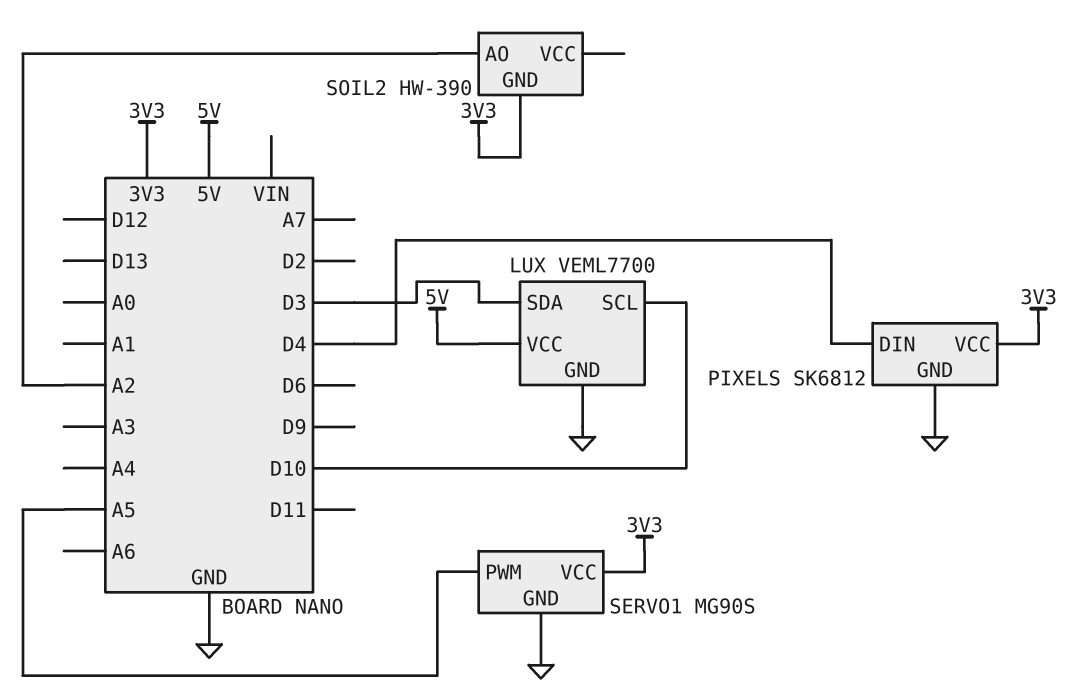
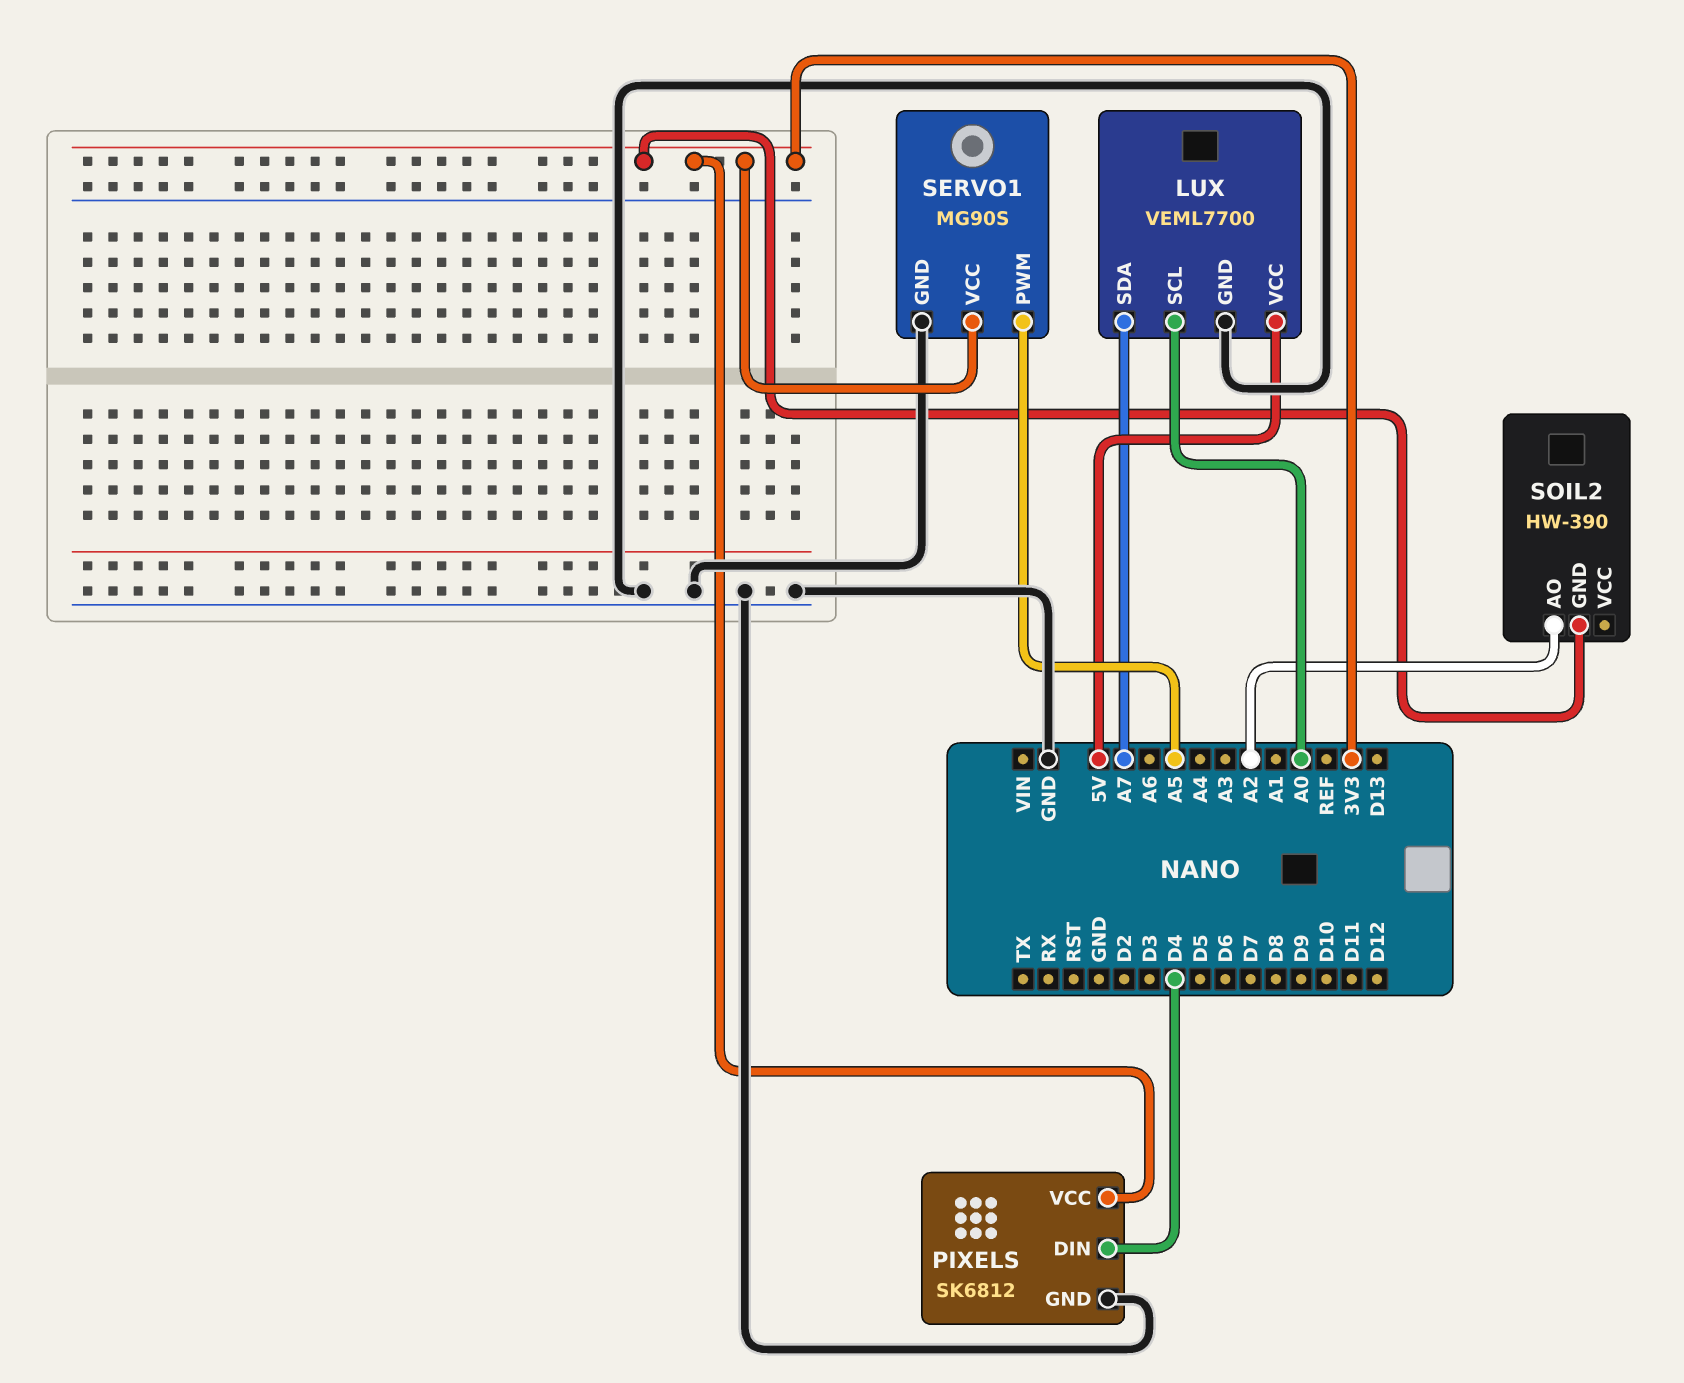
LUX pin SCL: D10 -> A0
LUX pin SDA: D3 -> A7

